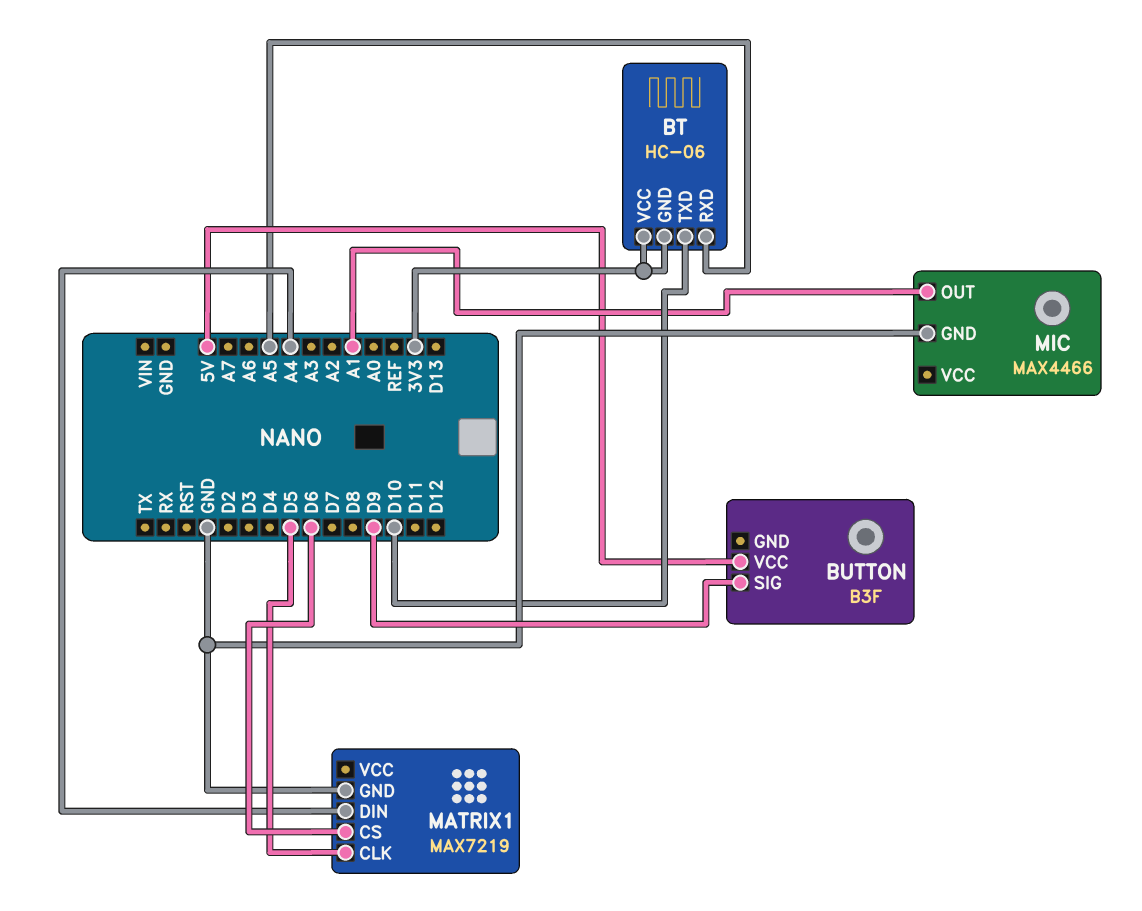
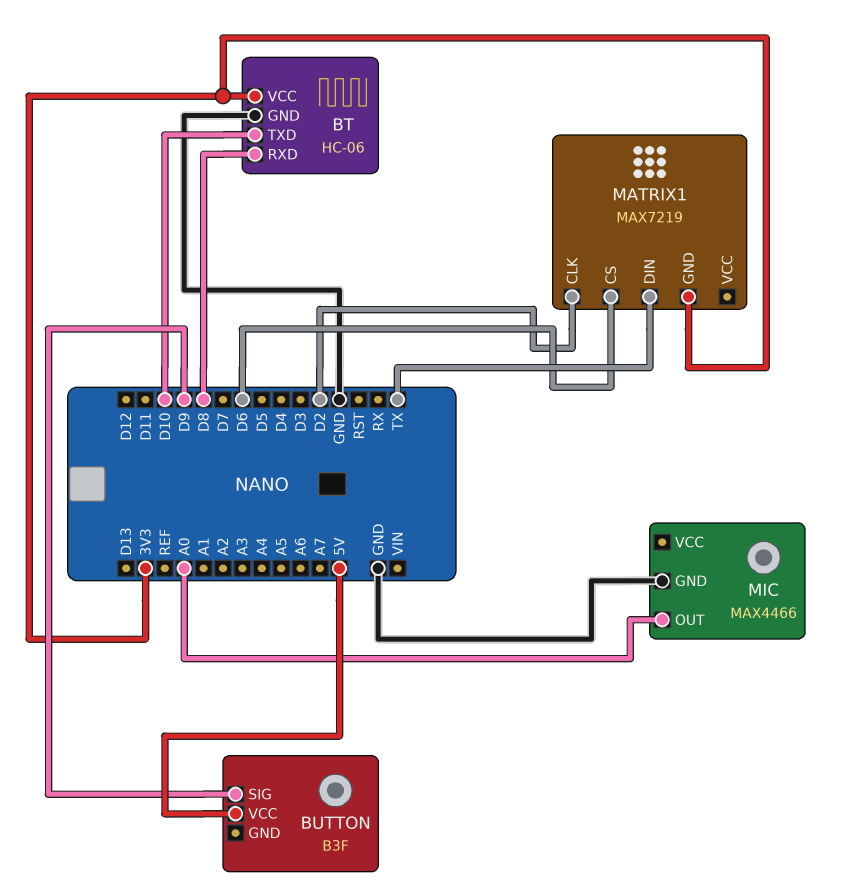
BT pin GND: 3V3 -> GND
BT pin RXD: A5 -> D8
MATRIX1 pin CLK: D5 -> D2
MATRIX1 pin DIN: A4 -> TX
MATRIX1 pin GND: GND -> 3V3
MIC pin OUT: A1 -> A0

